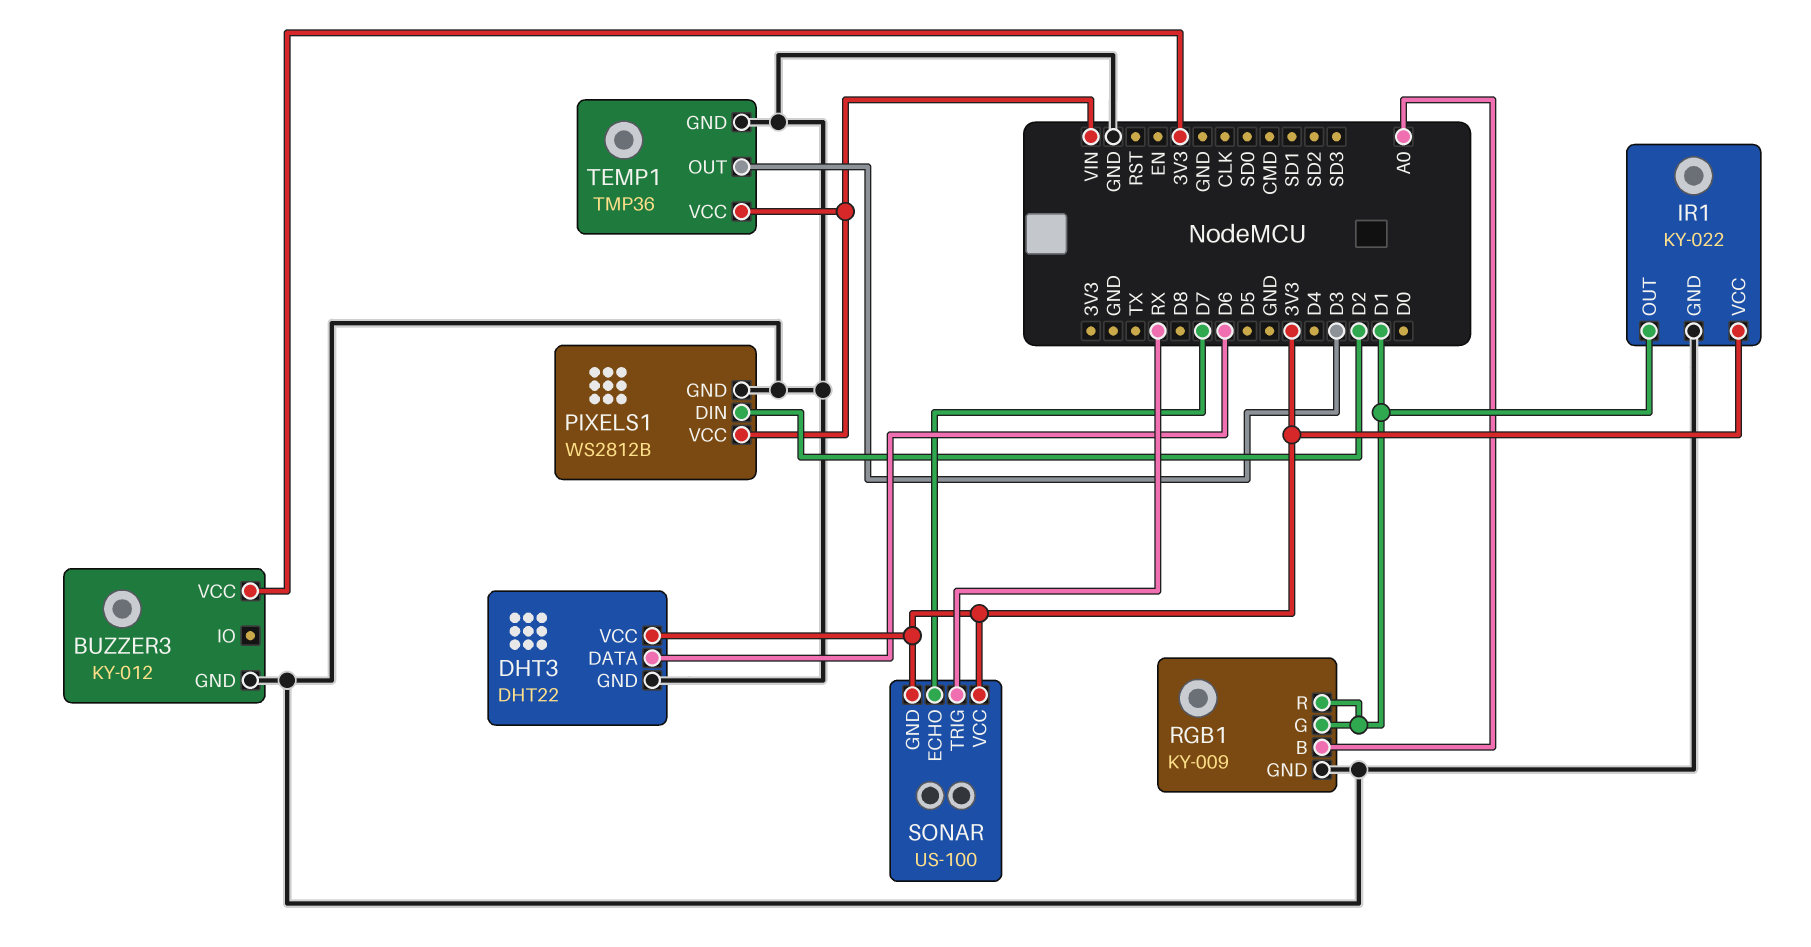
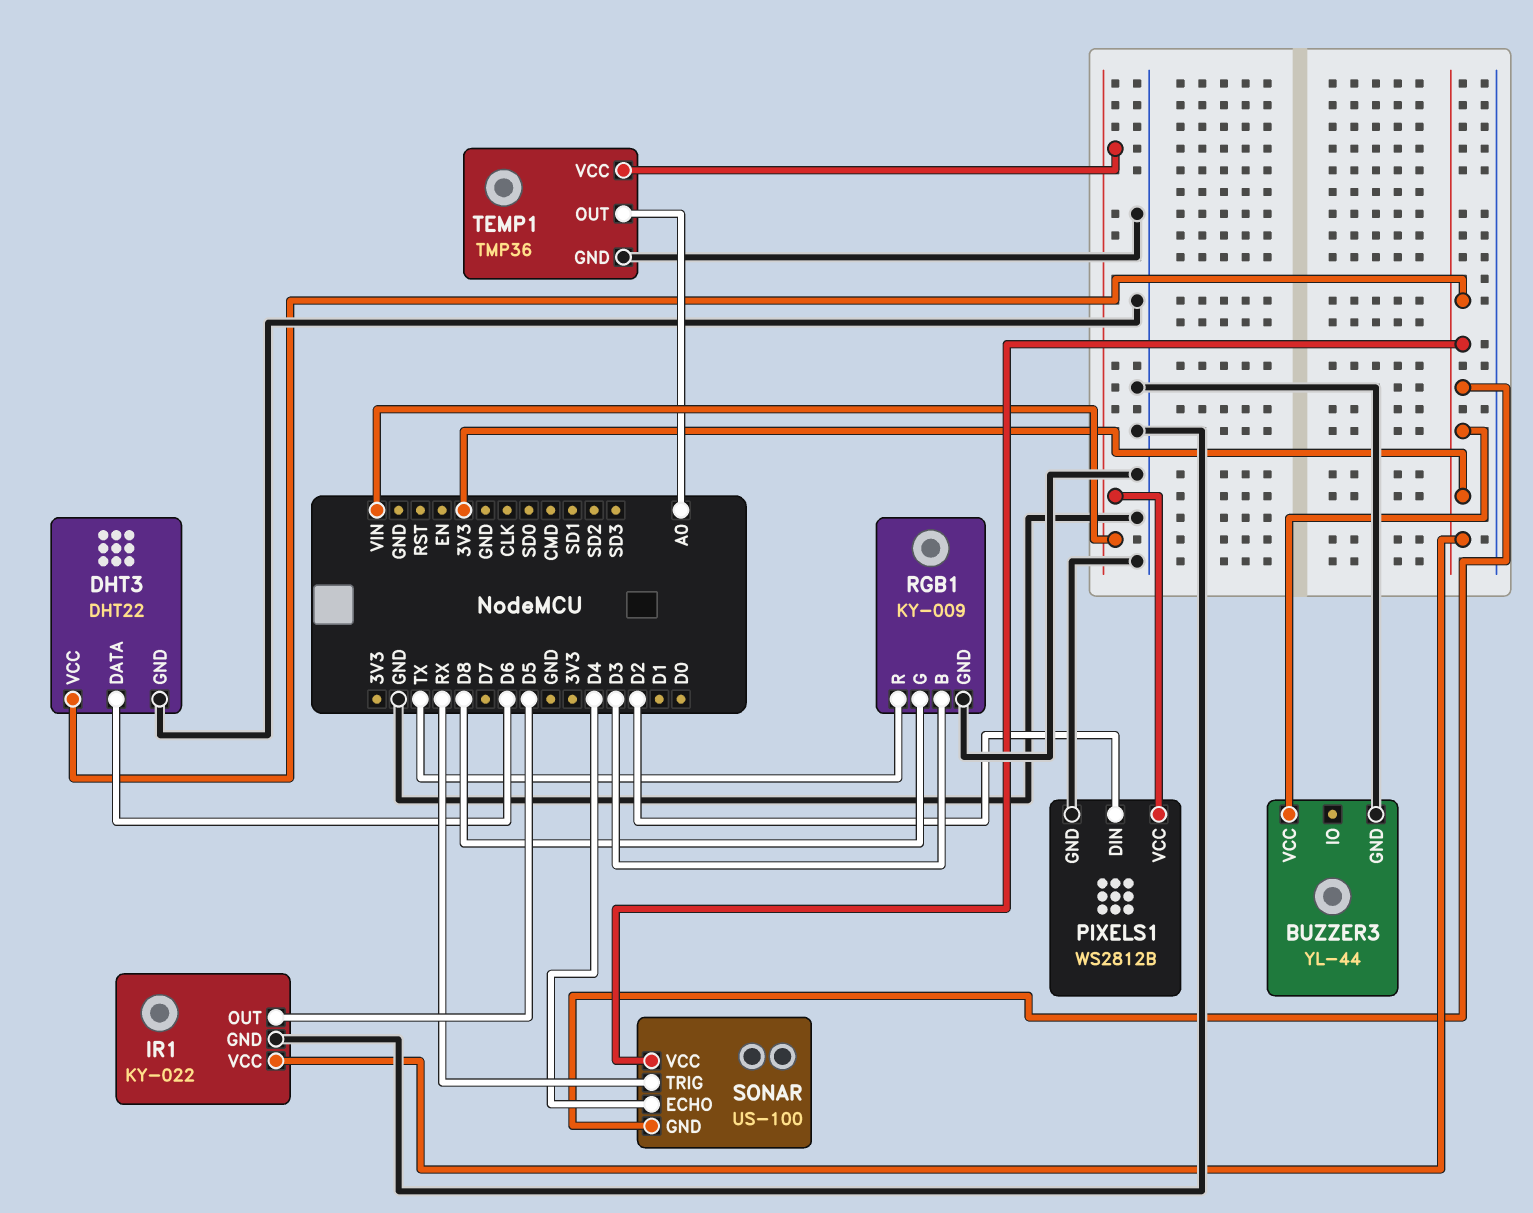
BUZZER3: KY-012 -> YL-44
IR1 pin OUT: D1 -> D5
RGB1 pin B: A0 -> D3
RGB1 pin G: D1 -> D8
RGB1 pin R: D1 -> TX
SONAR pin ECHO: D7 -> D4
TEMP1 pin OUT: D3 -> A0

